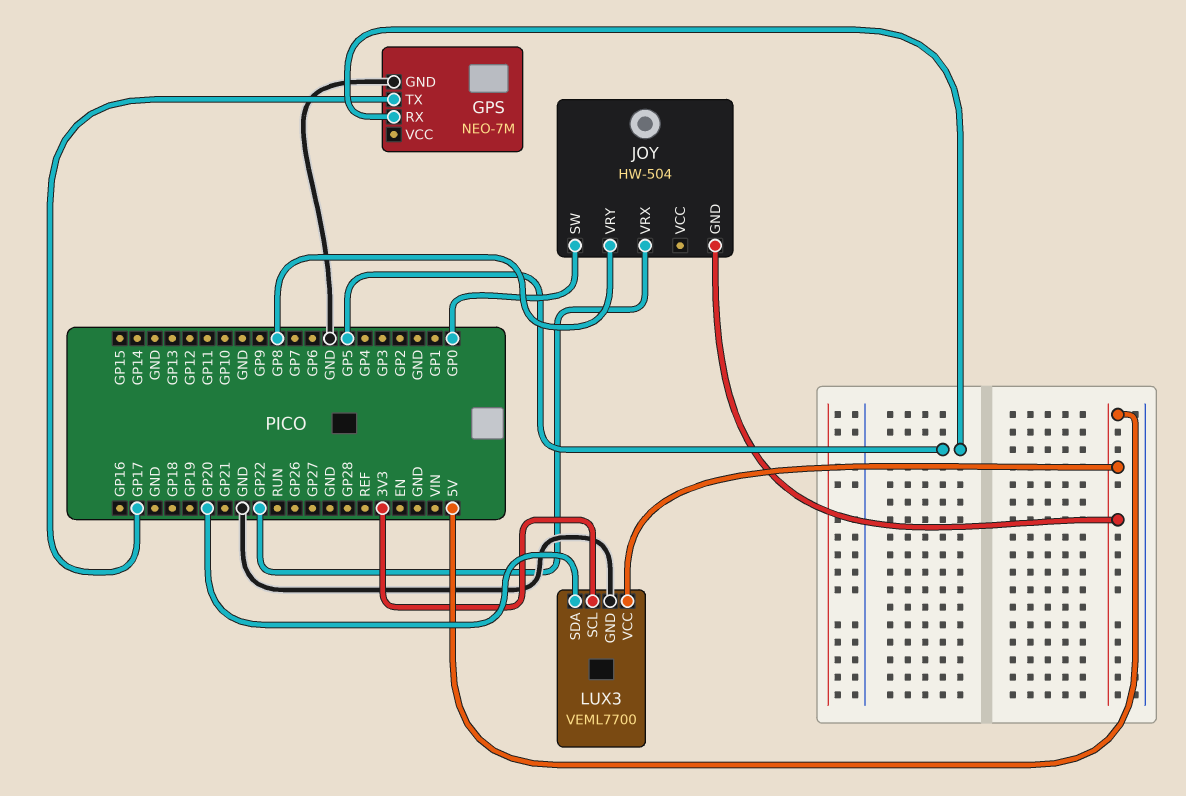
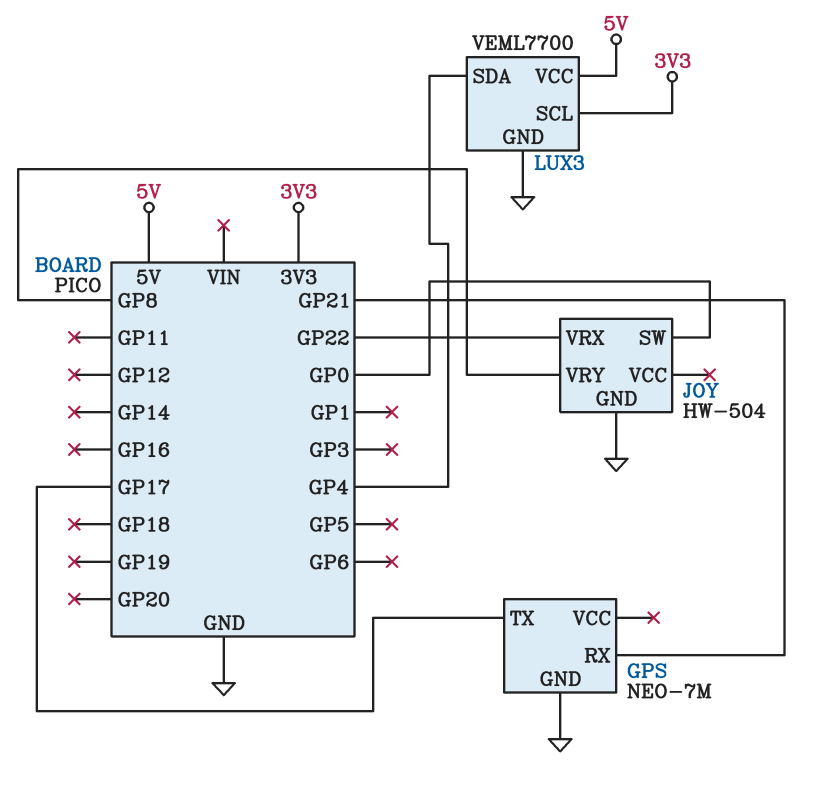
GPS pin RX: GP5 -> GP21
JOY pin GND: 5V -> GND
LUX3 pin SDA: GP20 -> GP4

